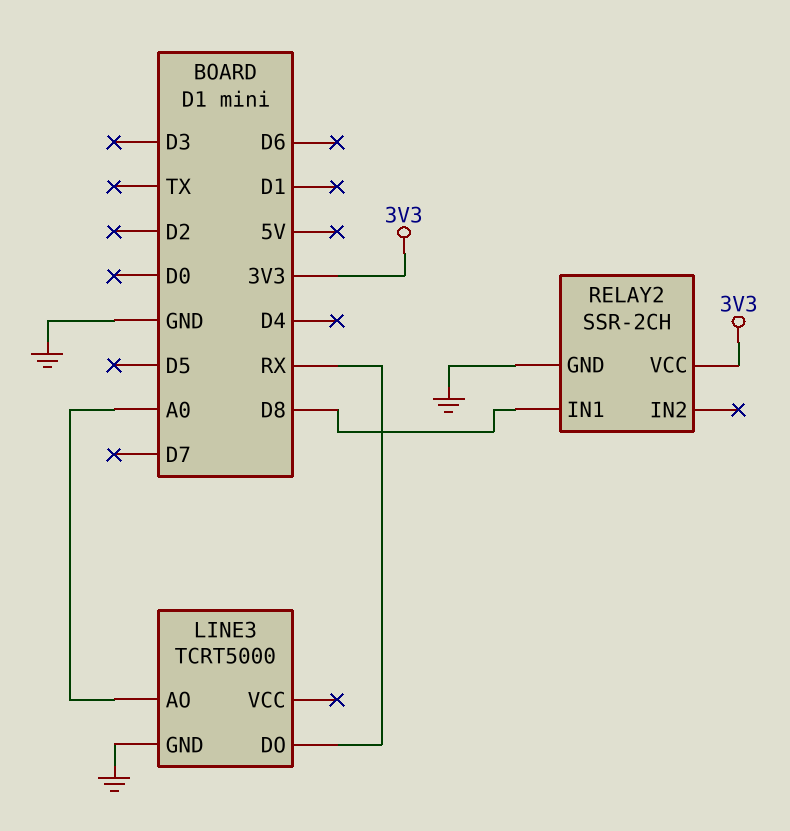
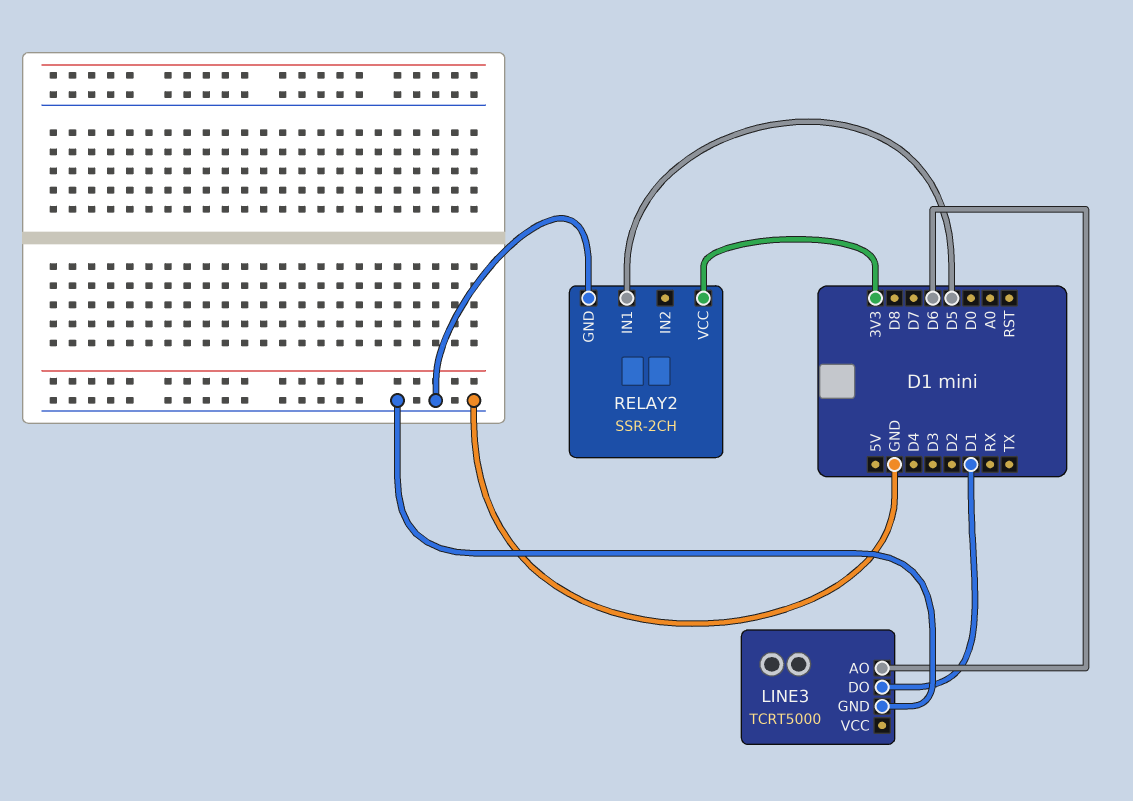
LINE3 pin AO: A0 -> D6
LINE3 pin DO: RX -> D1
RELAY2 pin IN1: D8 -> D5

